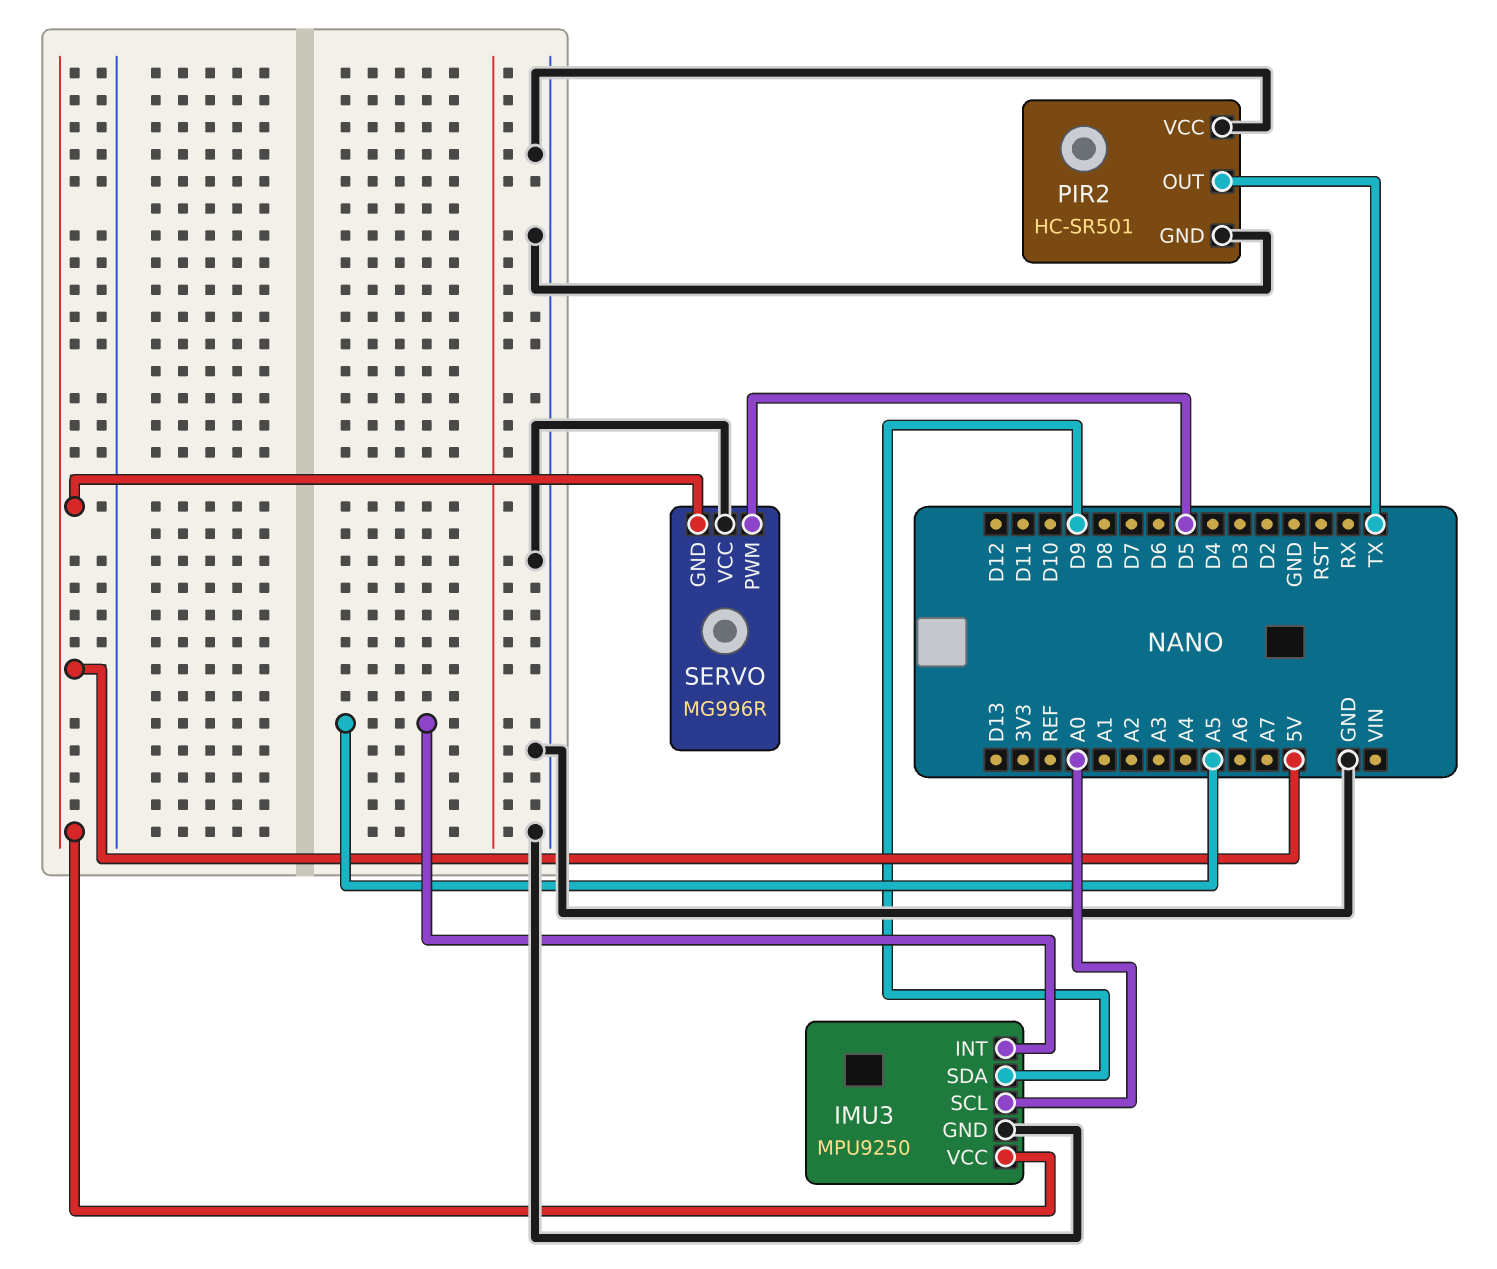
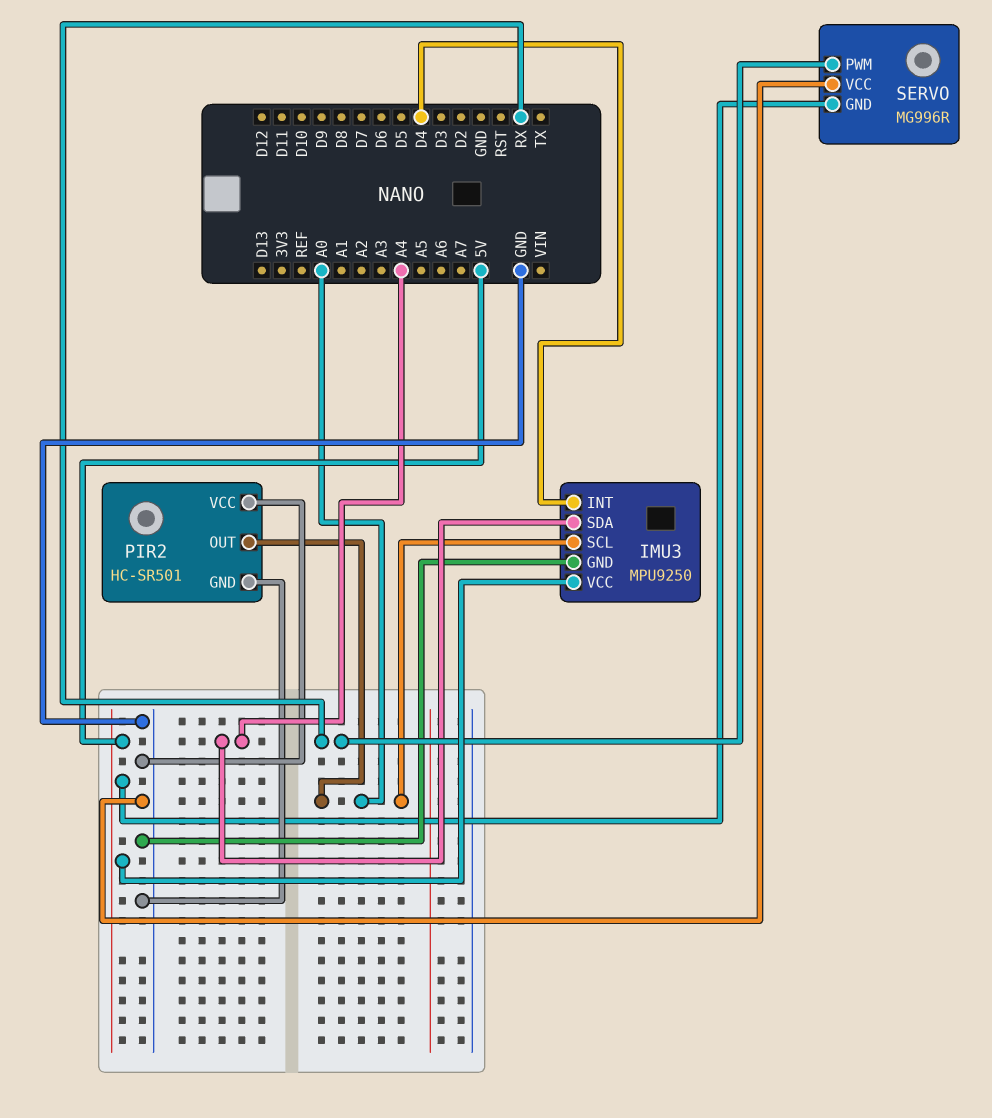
IMU3 pin INT: A5 -> D4
IMU3 pin SDA: D9 -> A4
PIR2 pin OUT: TX -> A0
SERVO pin PWM: D5 -> RX

